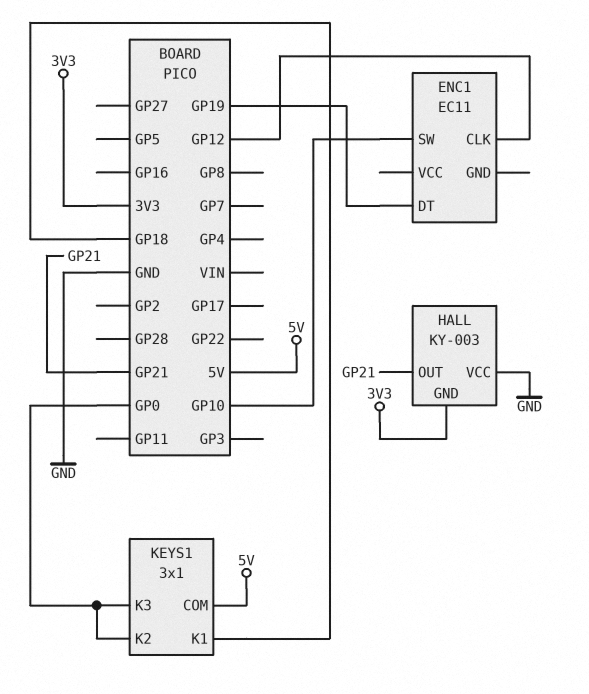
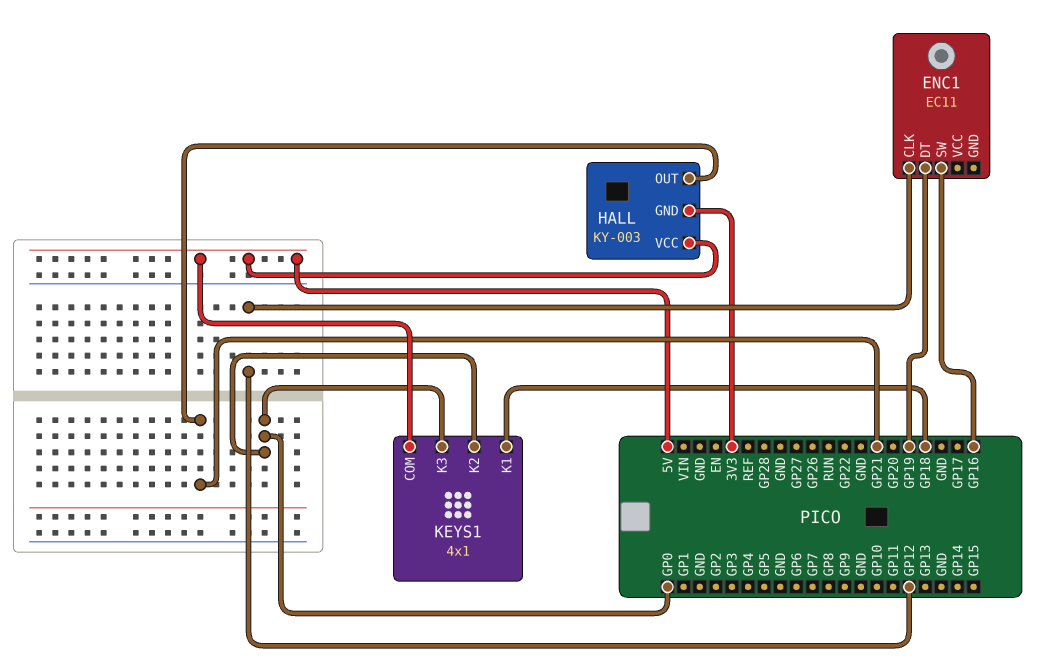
ENC1 pin SW: GP10 -> GP16
HALL pin VCC: GND -> 5V
KEYS1: 3x1 -> 4x1

